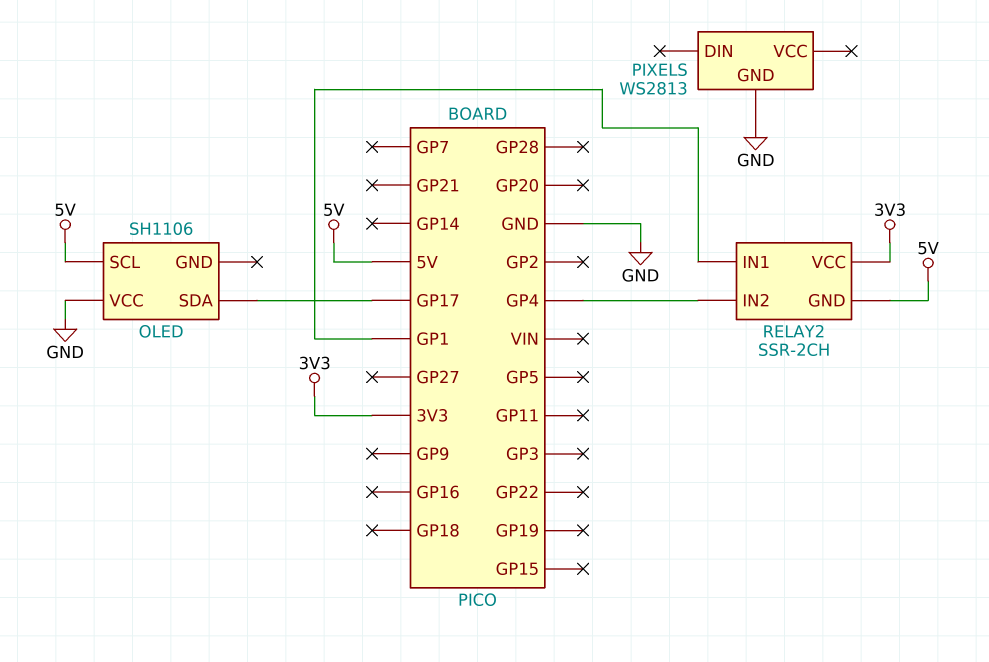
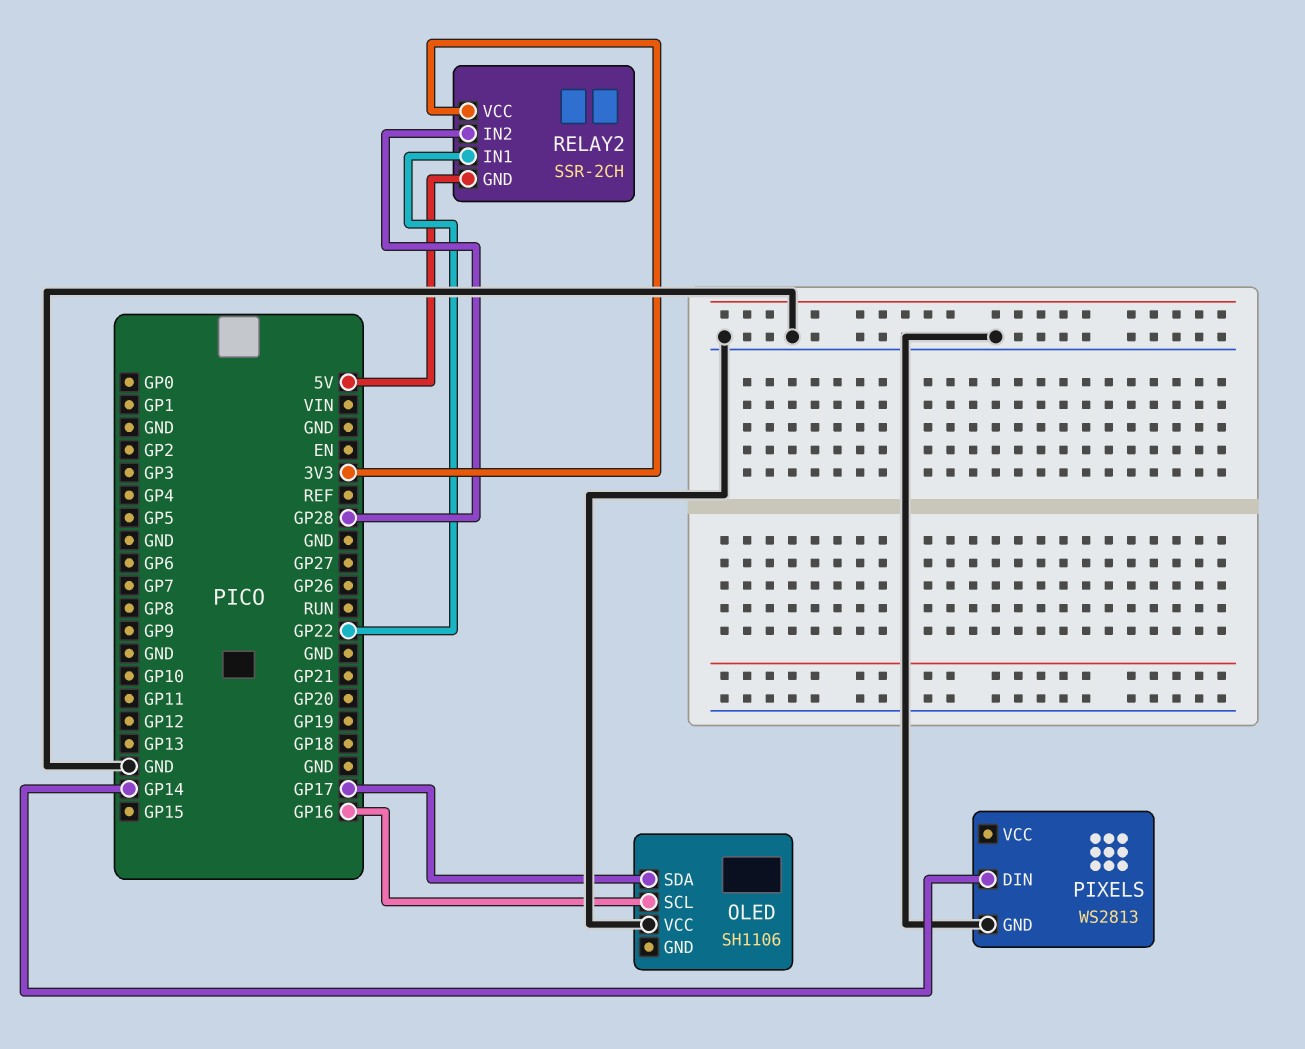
OLED pin SCL: 5V -> GP16
PIXELS pin DIN: none -> GP14
RELAY2 pin IN1: GP1 -> GP22
RELAY2 pin IN2: GP4 -> GP28

